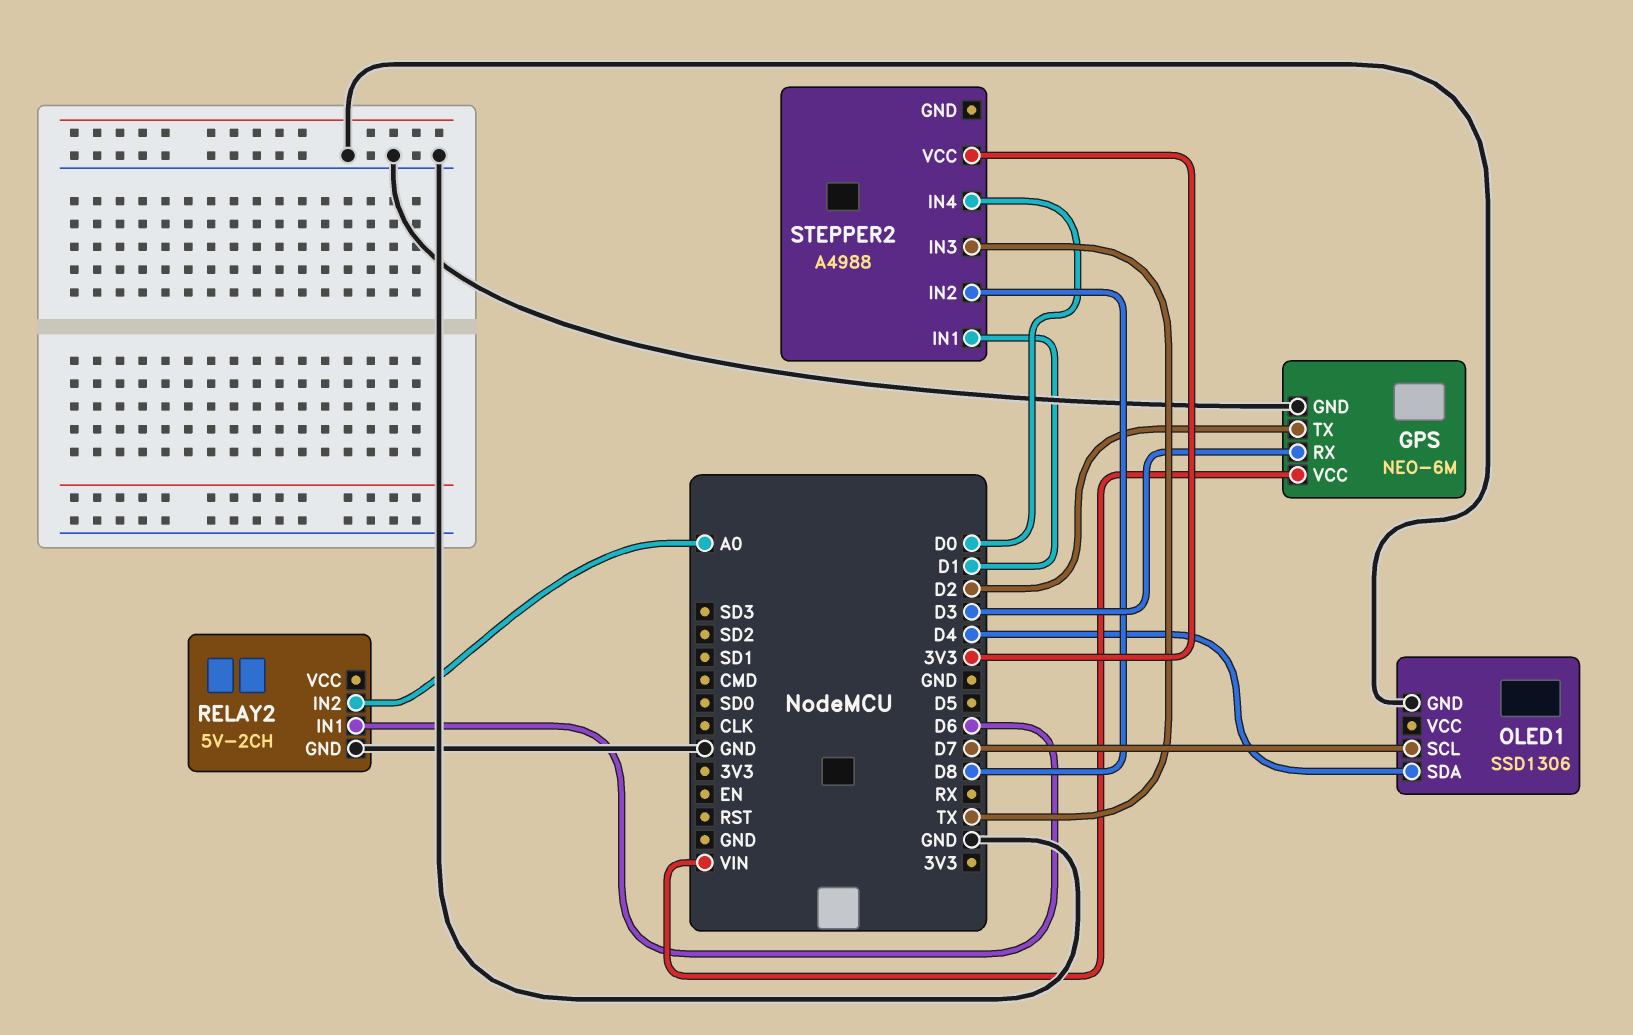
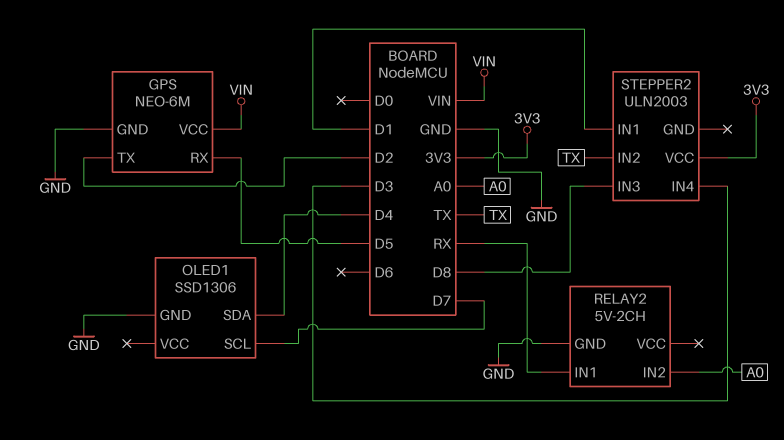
GPS pin RX: D3 -> D5
RELAY2 pin IN1: D6 -> RX
STEPPER2: A4988 -> ULN2003
STEPPER2 pin IN2: D8 -> TX
STEPPER2 pin IN3: TX -> D8
STEPPER2 pin IN4: D0 -> D3

